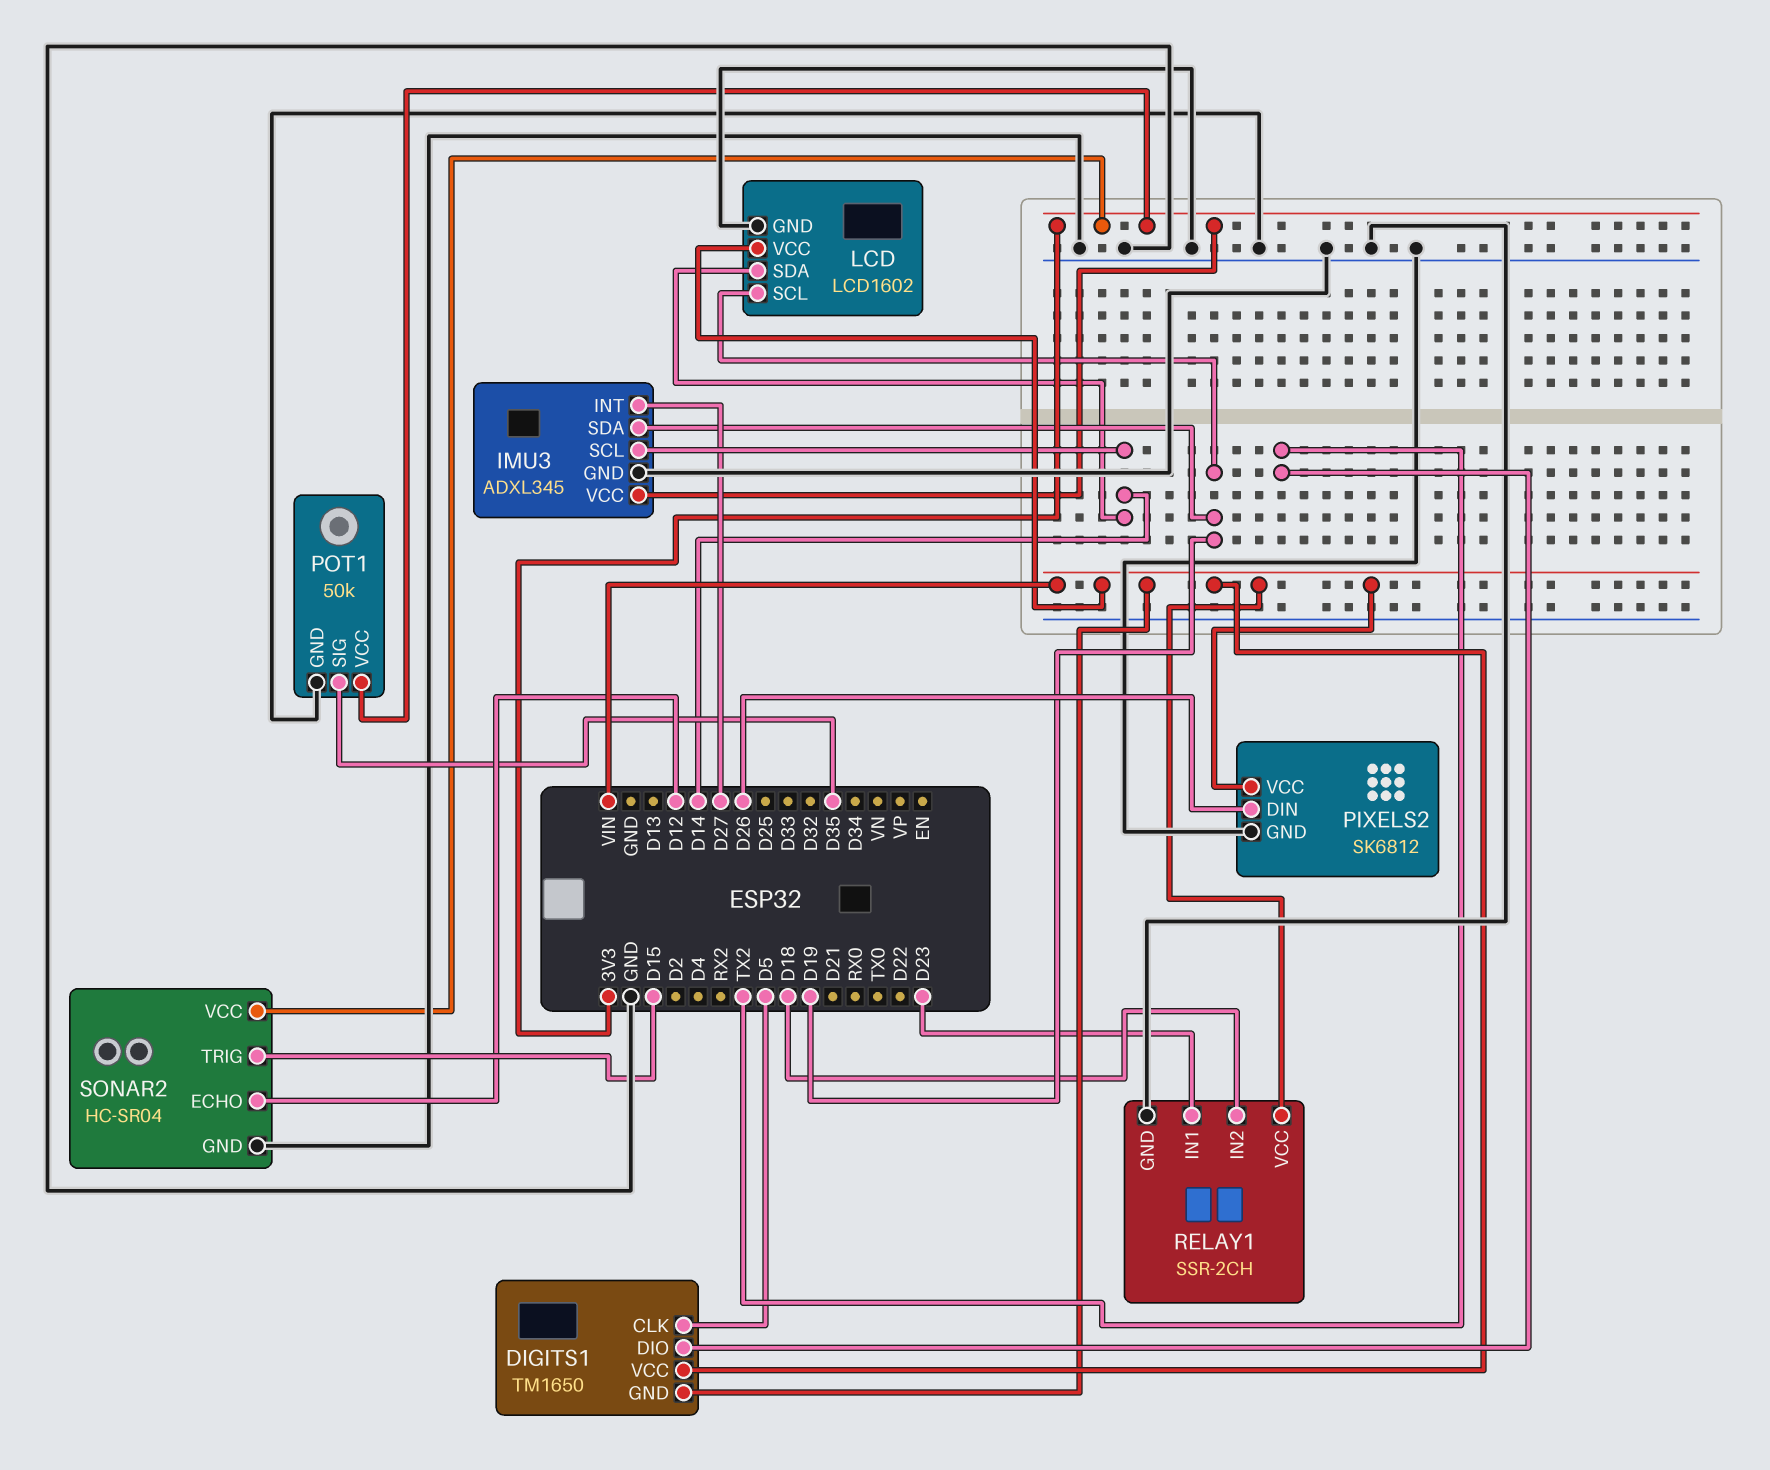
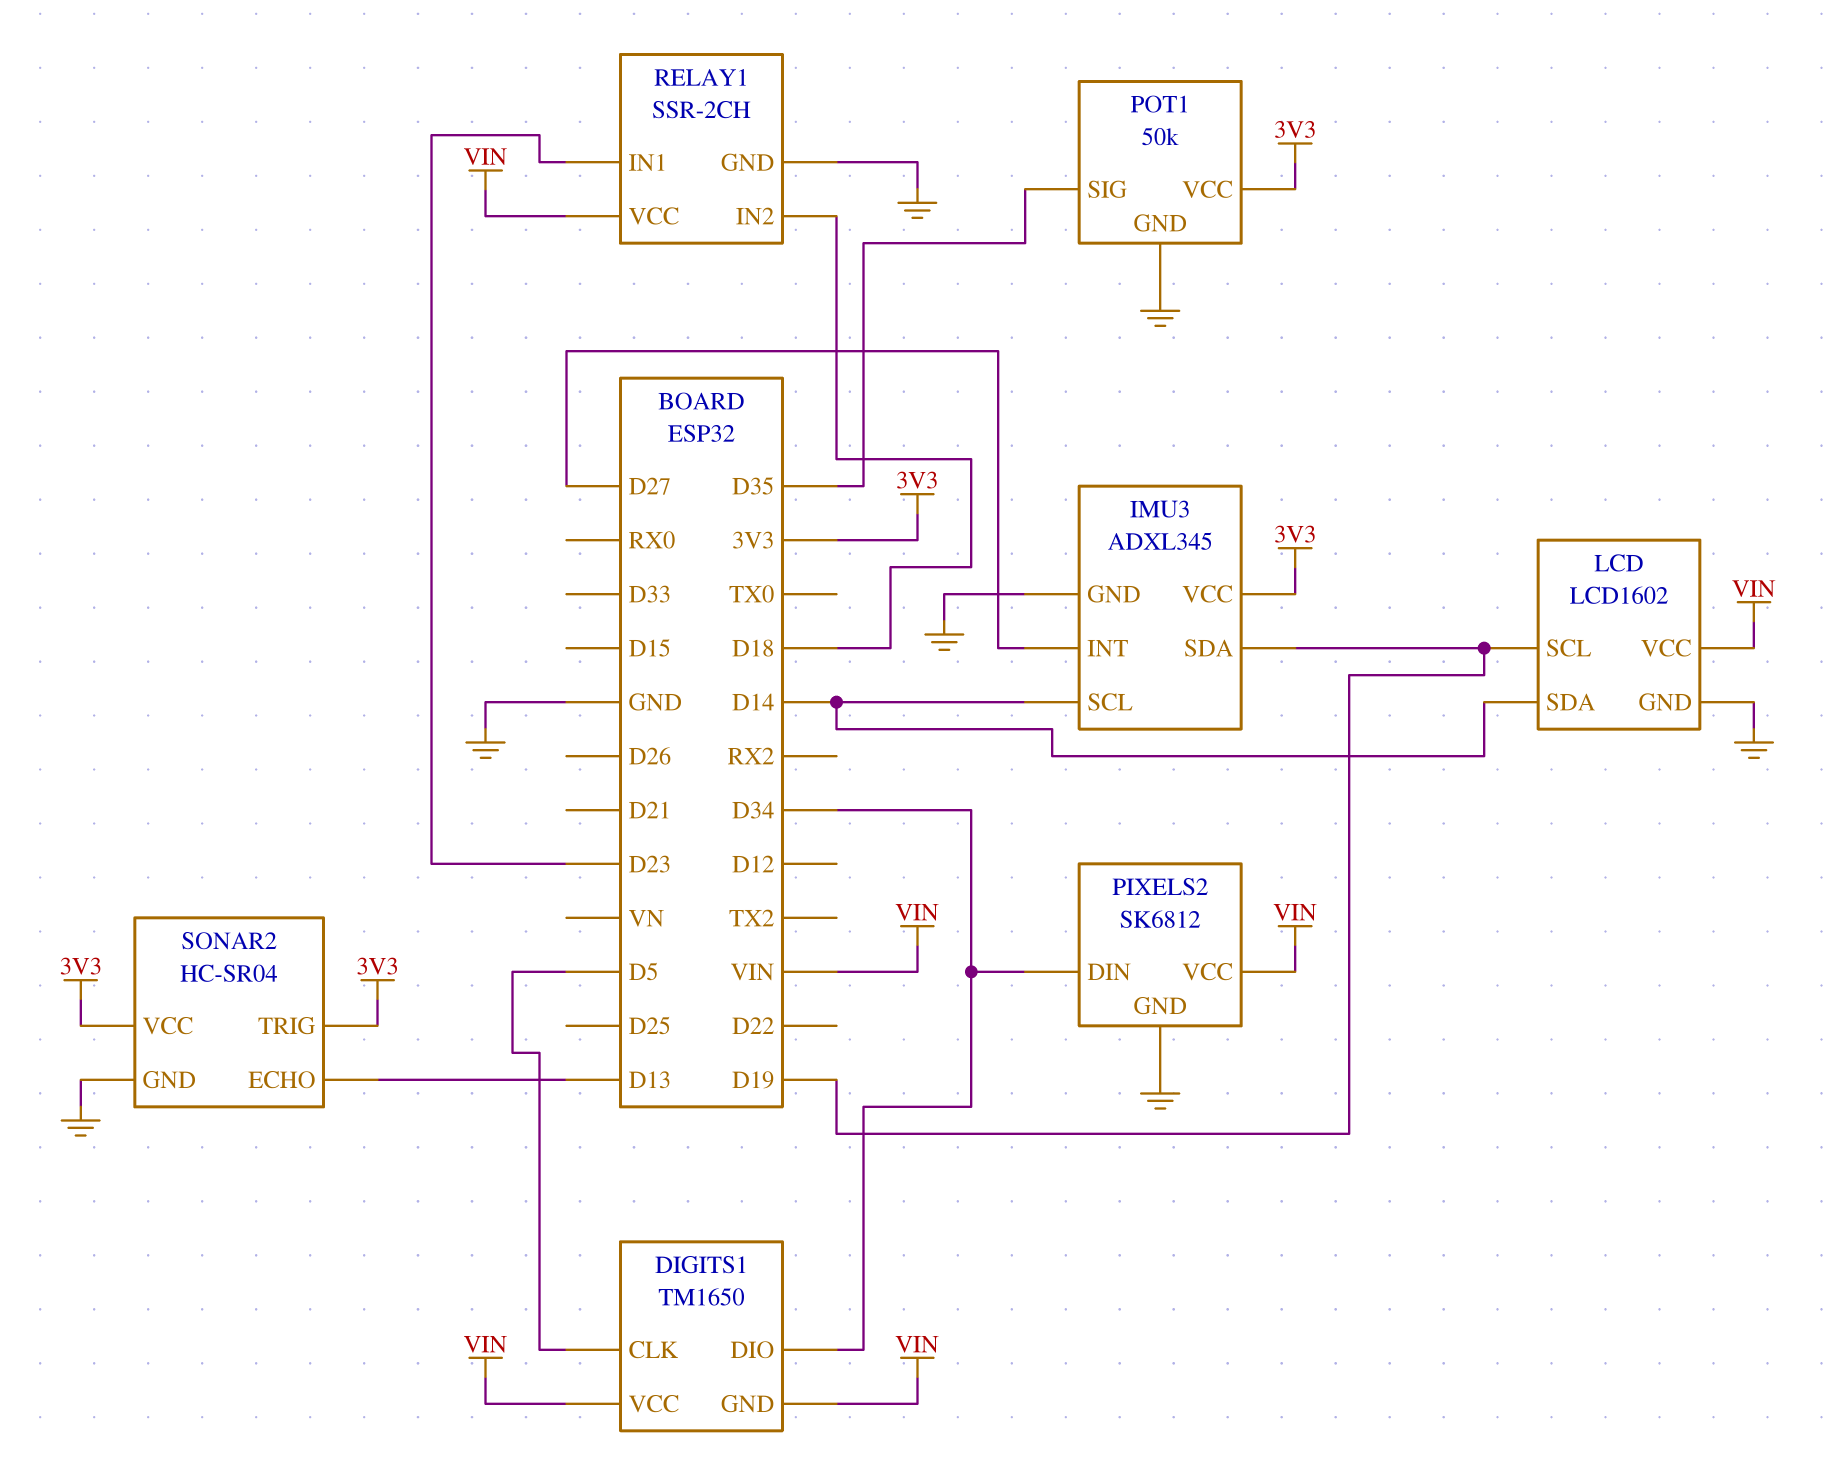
DIGITS1 pin DIO: TX2 -> D34
PIXELS2 pin DIN: D26 -> D34
SONAR2 pin ECHO: D12 -> D13
SONAR2 pin TRIG: D15 -> 3V3

